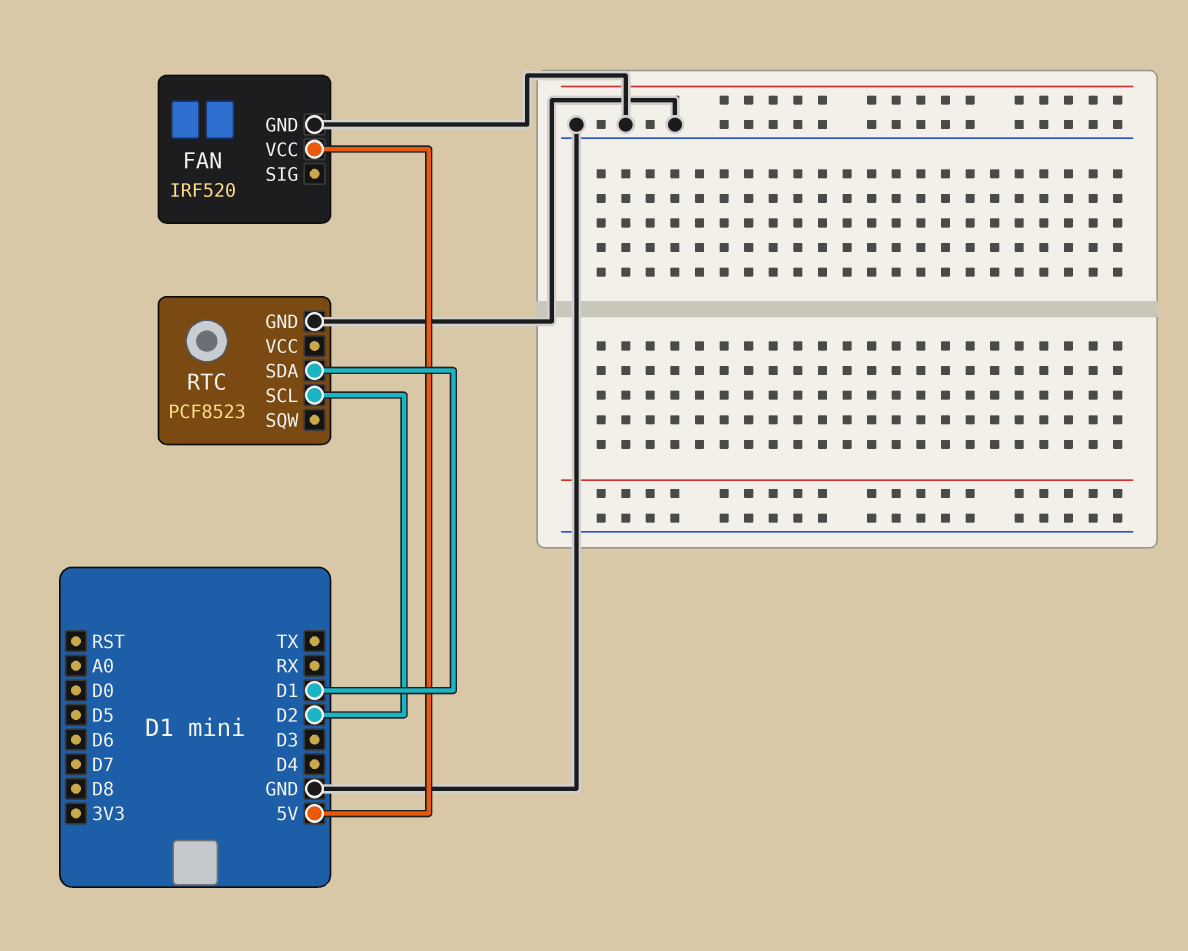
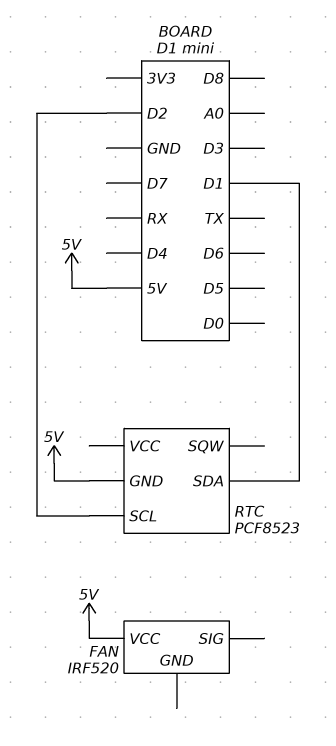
FAN pin GND: GND -> none
RTC pin GND: GND -> 5V

